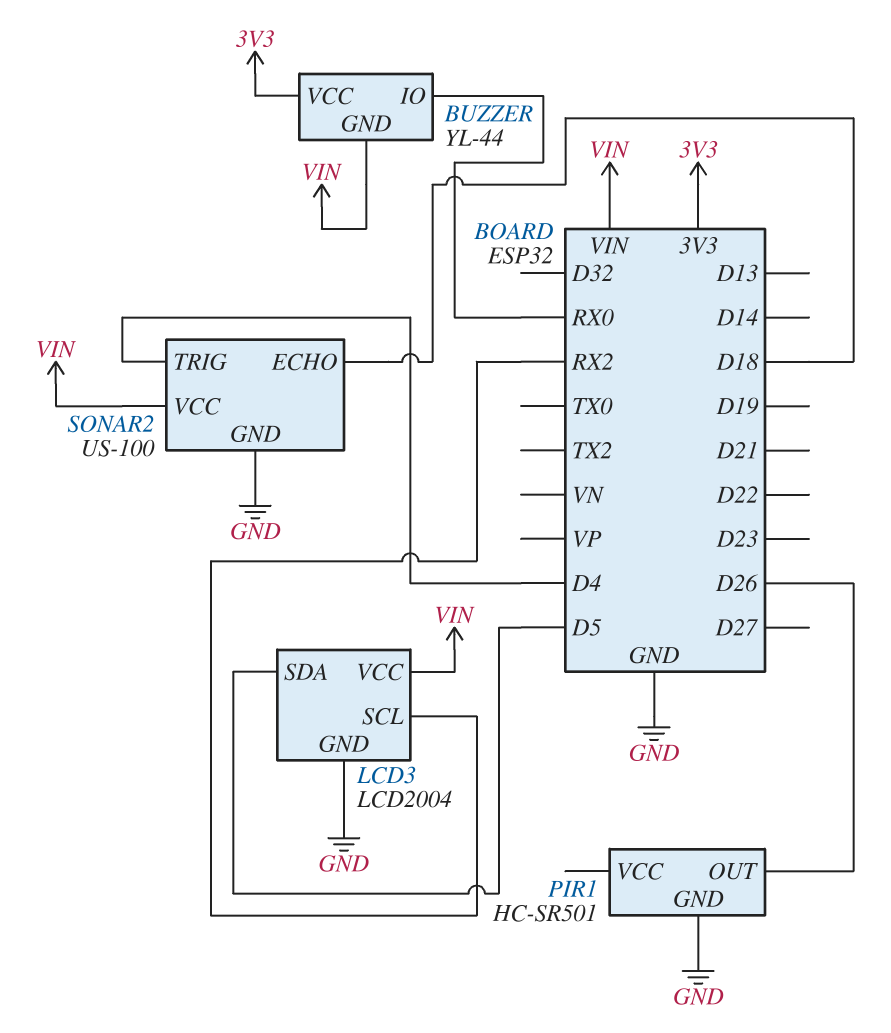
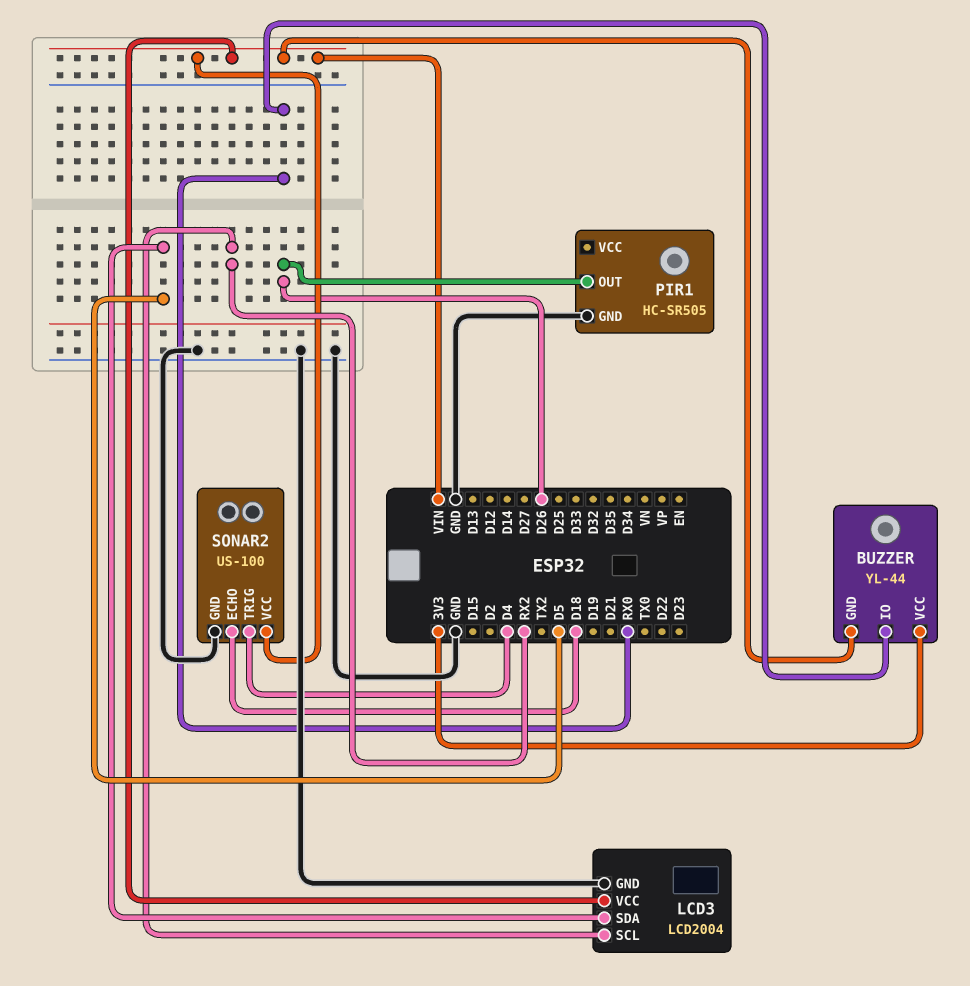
PIR1: HC-SR501 -> HC-SR505

